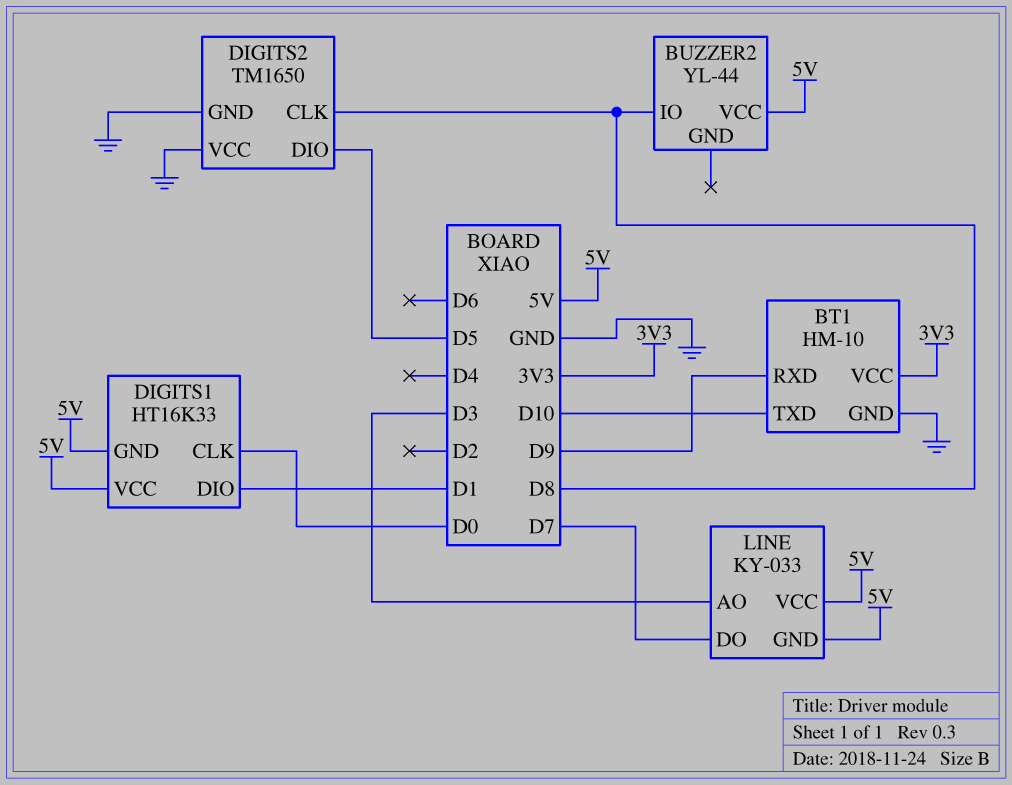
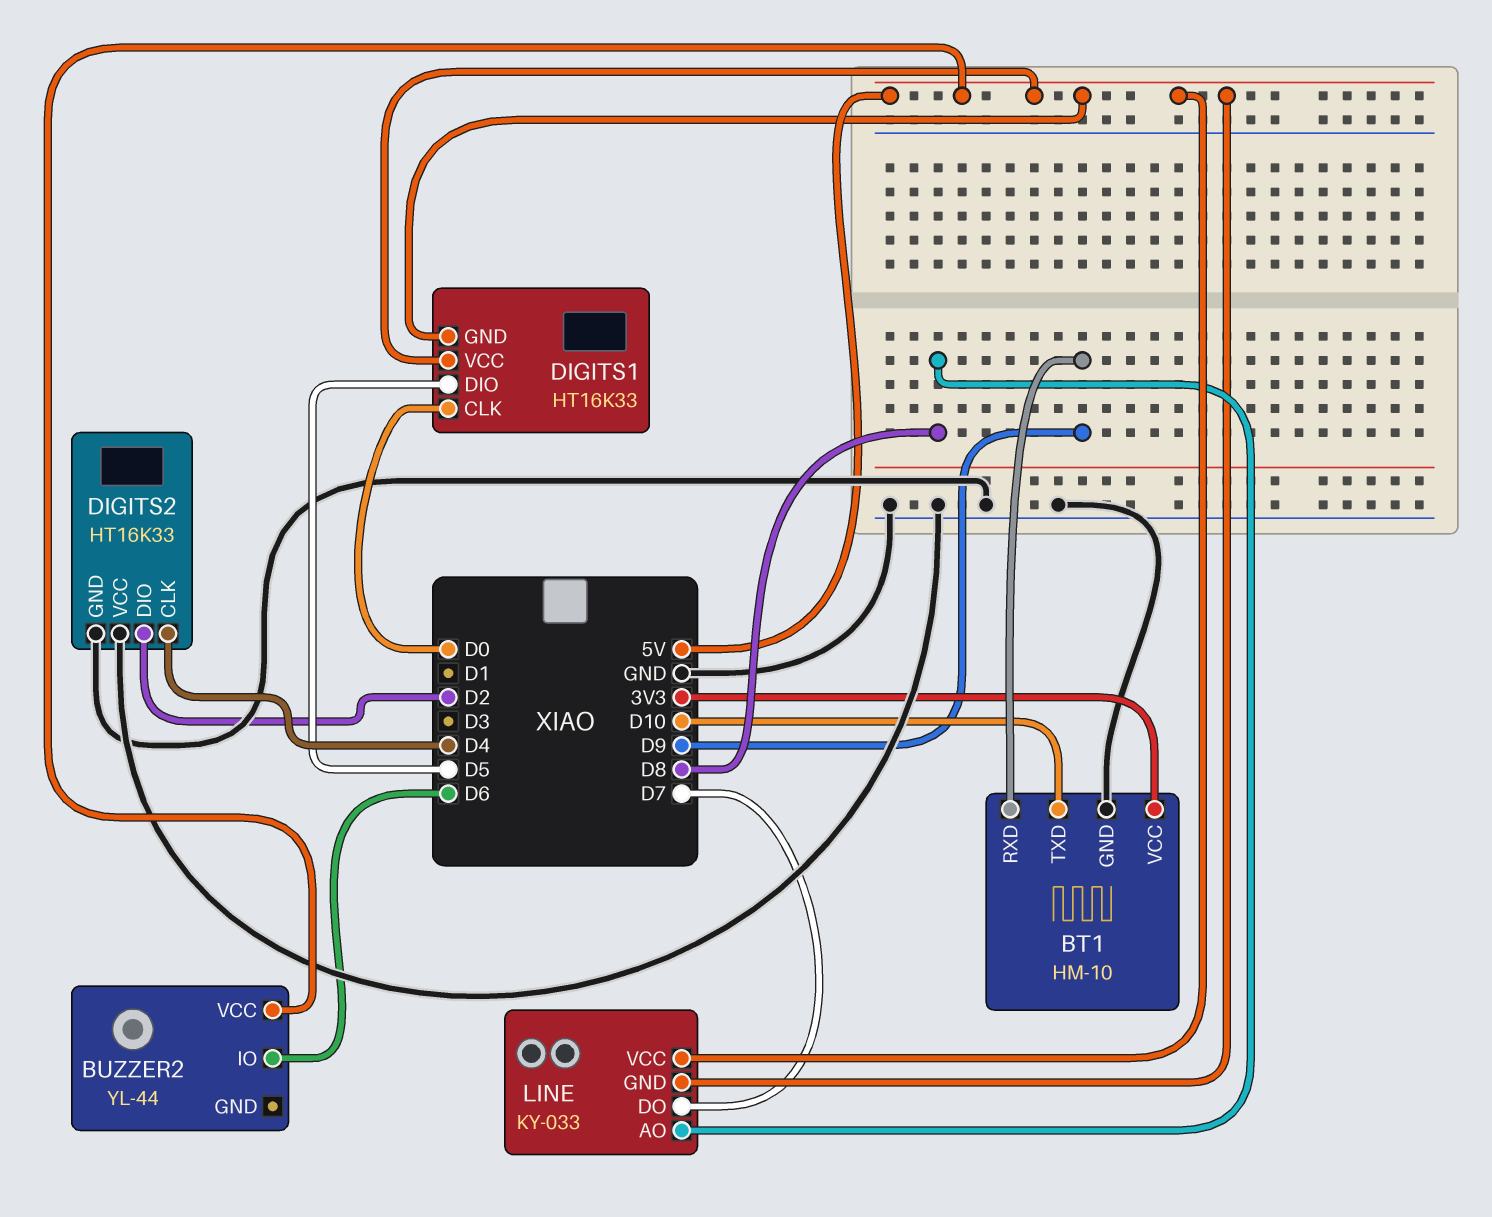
BUZZER2 pin IO: D8 -> D6
DIGITS1 pin DIO: D1 -> D5
DIGITS2: TM1650 -> HT16K33
DIGITS2 pin CLK: D8 -> D4
DIGITS2 pin DIO: D5 -> D2
LINE pin AO: D3 -> D8

